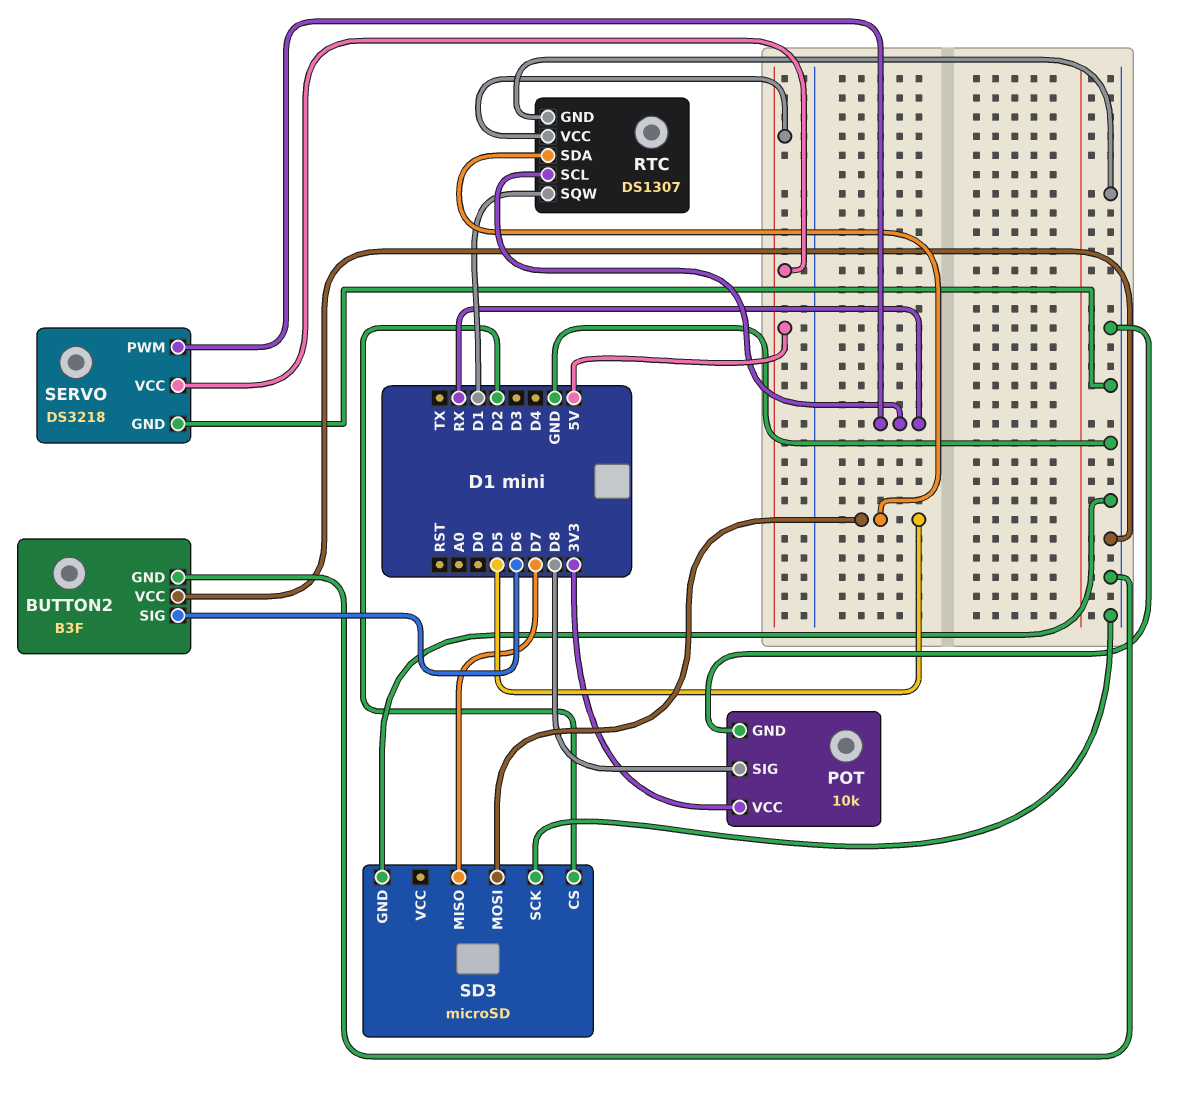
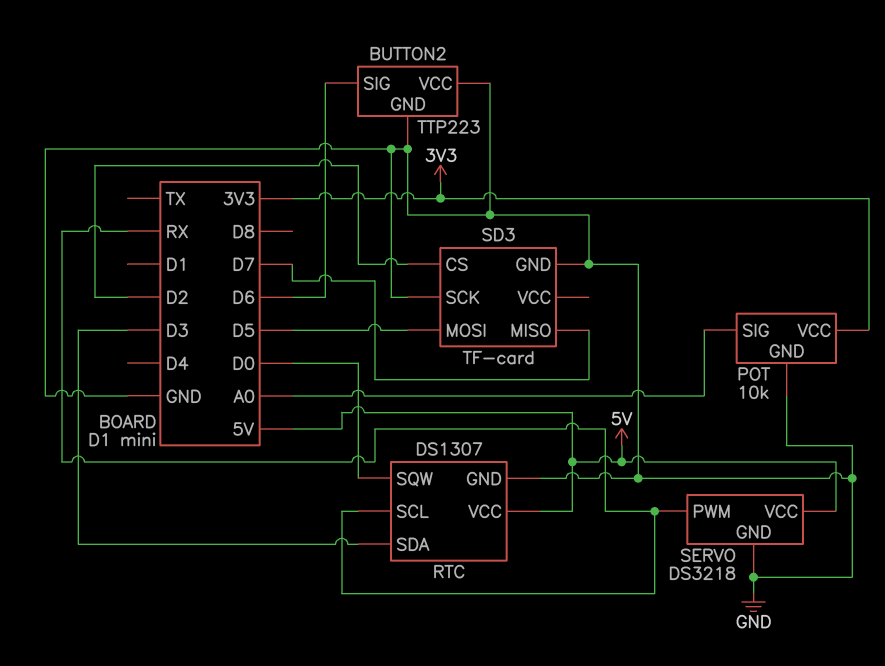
BUTTON2: B3F -> TTP223
POT pin SIG: D8 -> A0
RTC pin SDA: D5 -> D3
RTC pin SQW: D1 -> D0
SD3: microSD -> TF-card

